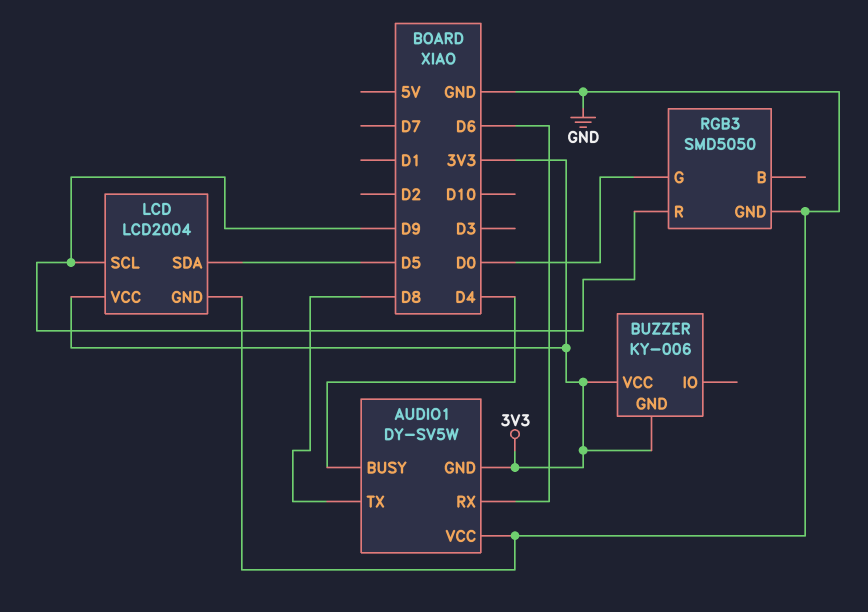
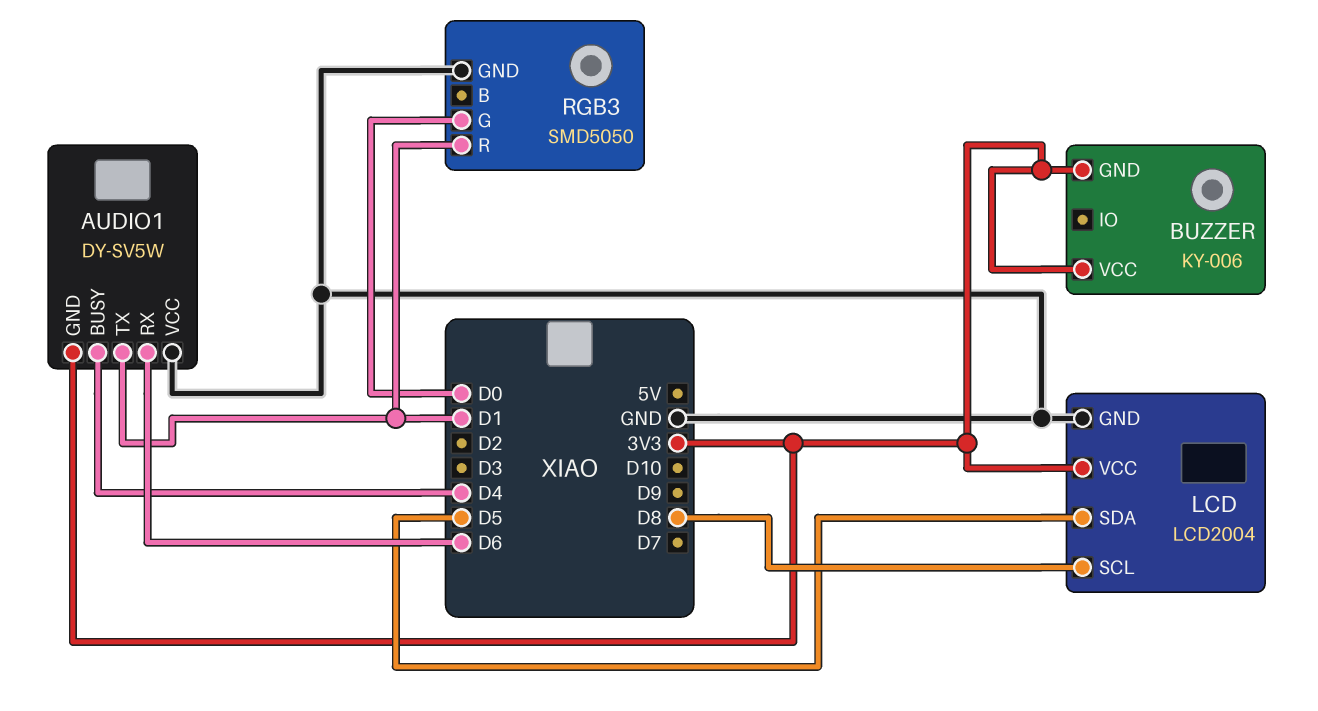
AUDIO1 pin TX: D8 -> D1
LCD pin SCL: D9 -> D8
RGB3 pin R: D9 -> D1

